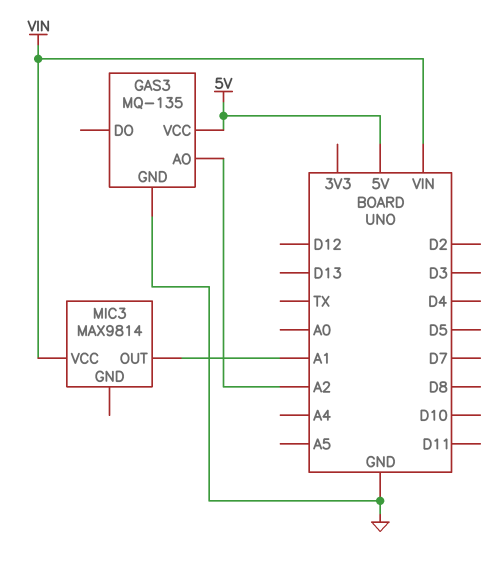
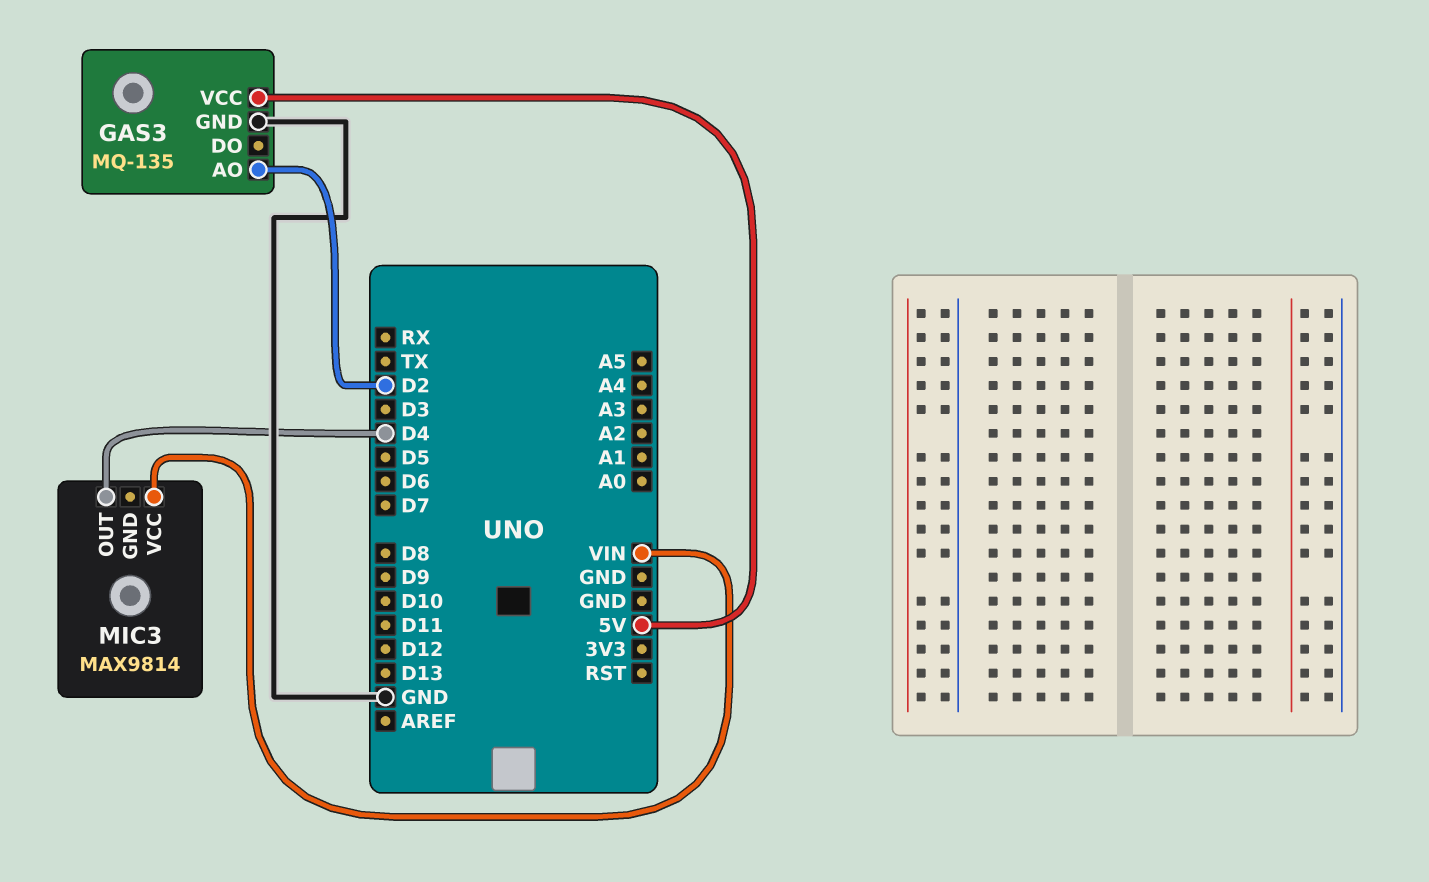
GAS3 pin AO: A2 -> D2
MIC3 pin OUT: A1 -> D4

